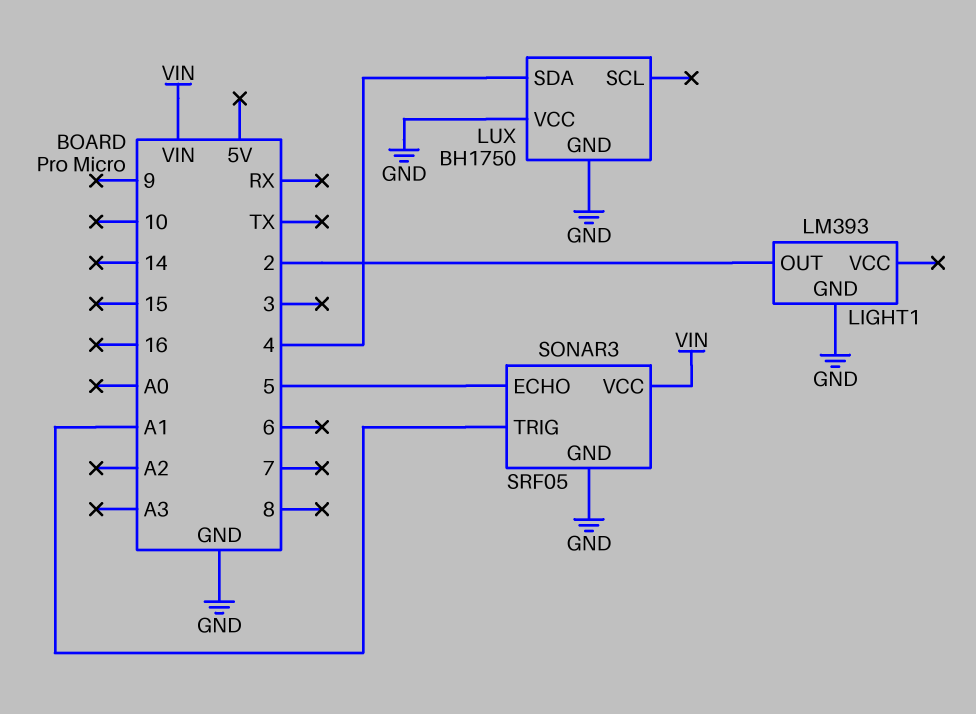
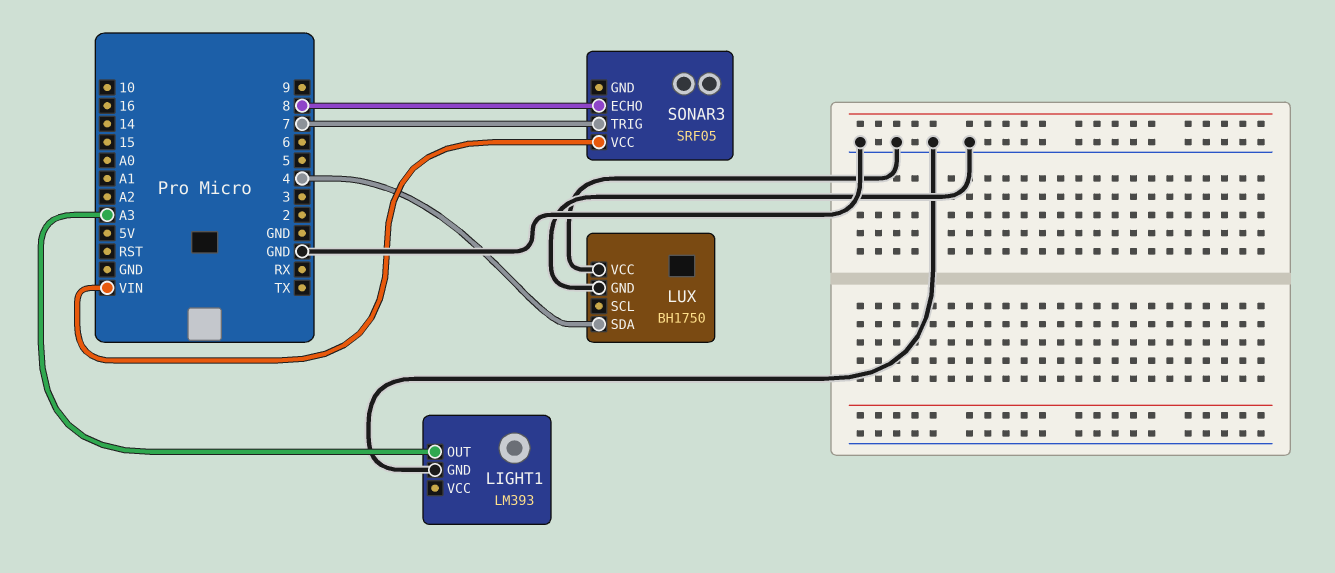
LIGHT1 pin OUT: 2 -> A3
SONAR3 pin ECHO: 5 -> 8
SONAR3 pin GND: GND -> none
SONAR3 pin TRIG: A1 -> 7

